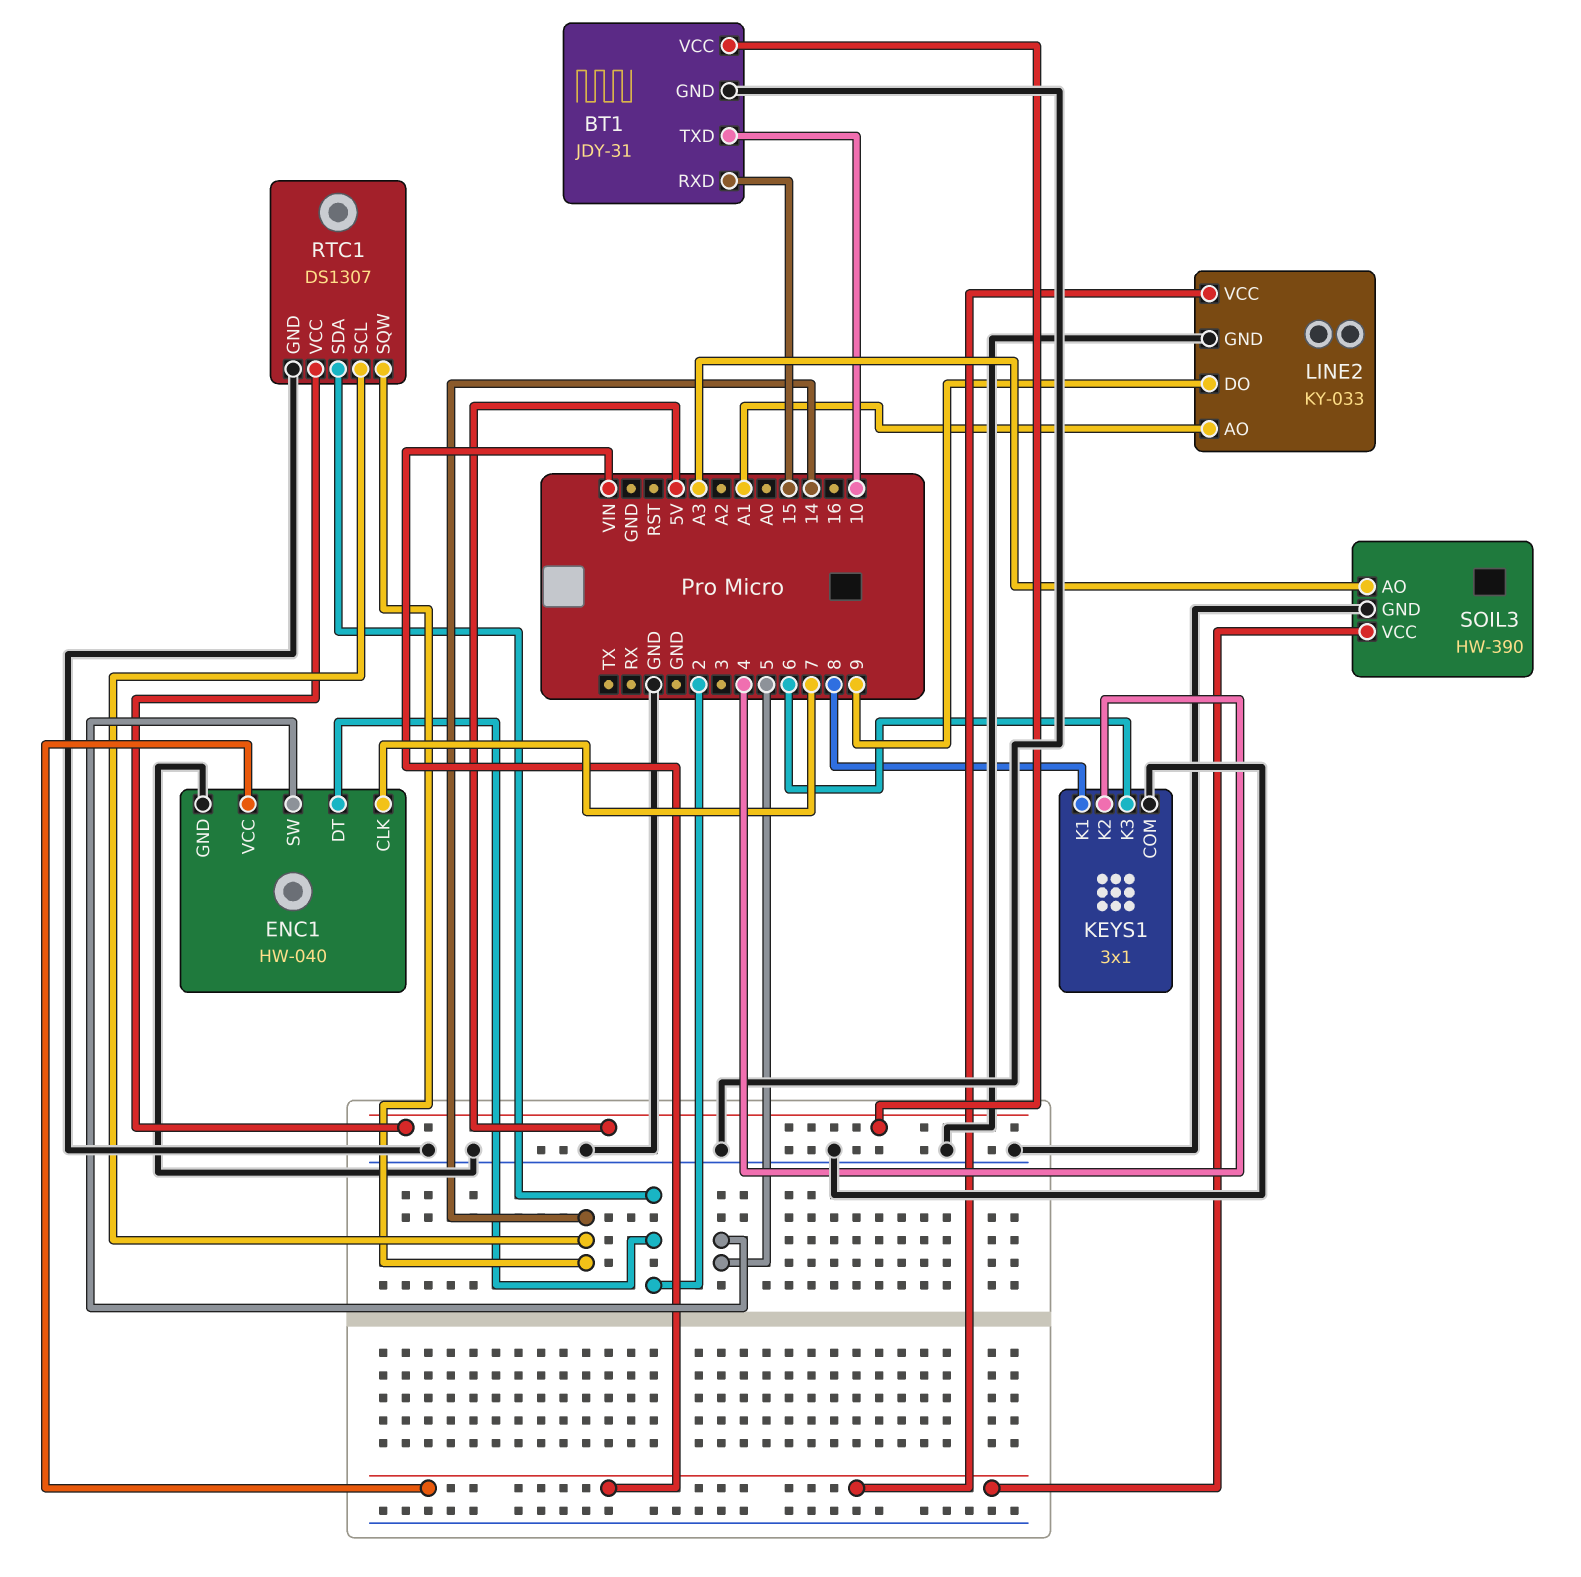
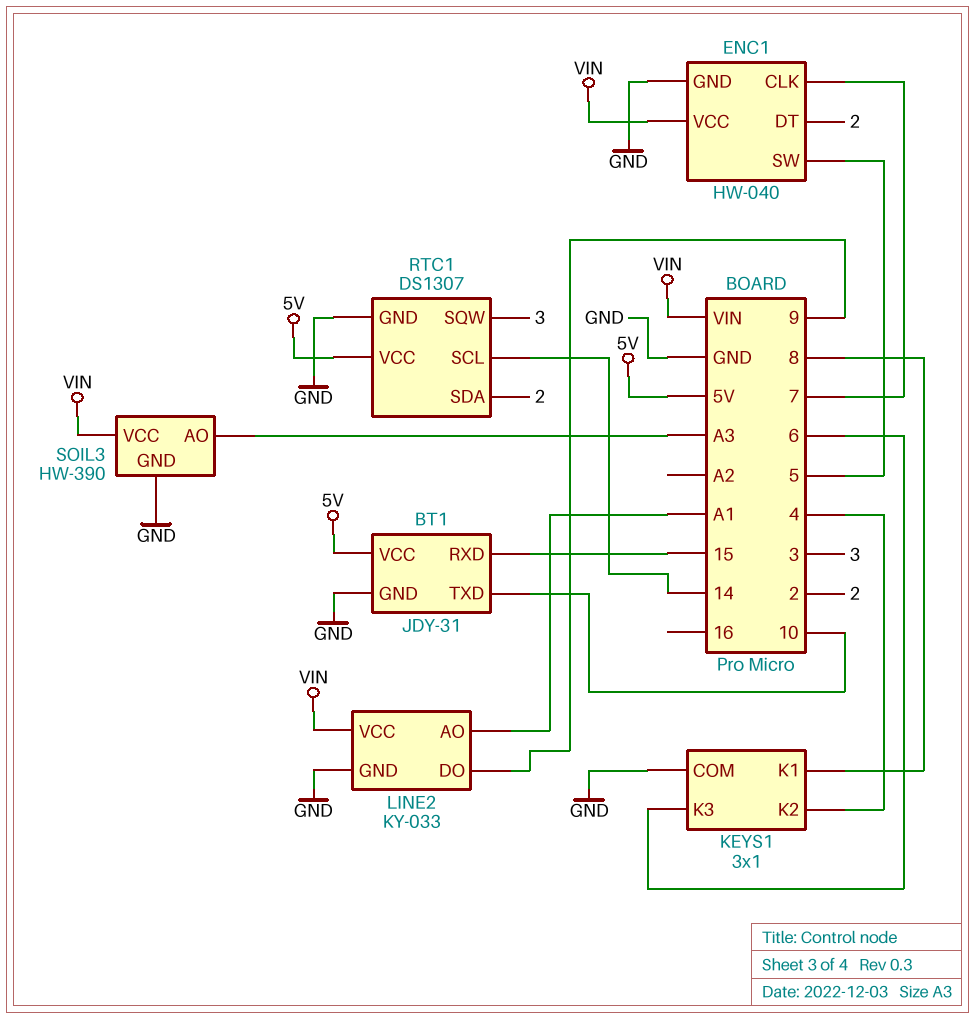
RTC1 pin SQW: 14 -> 3

